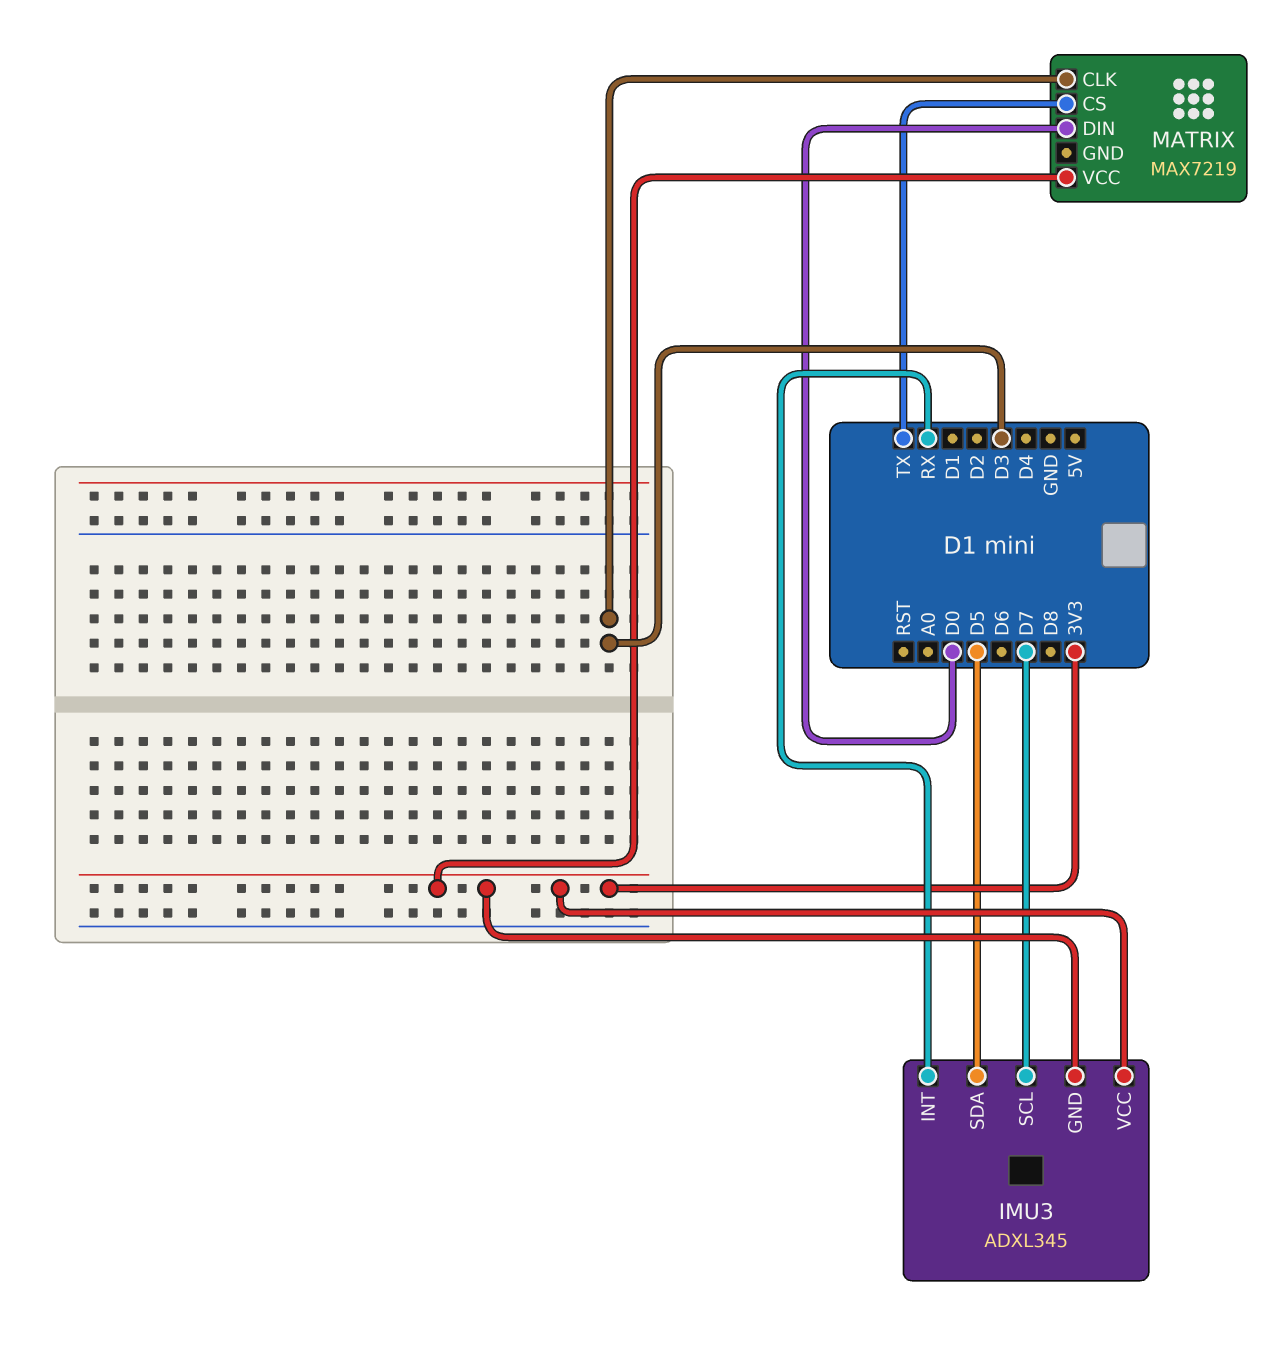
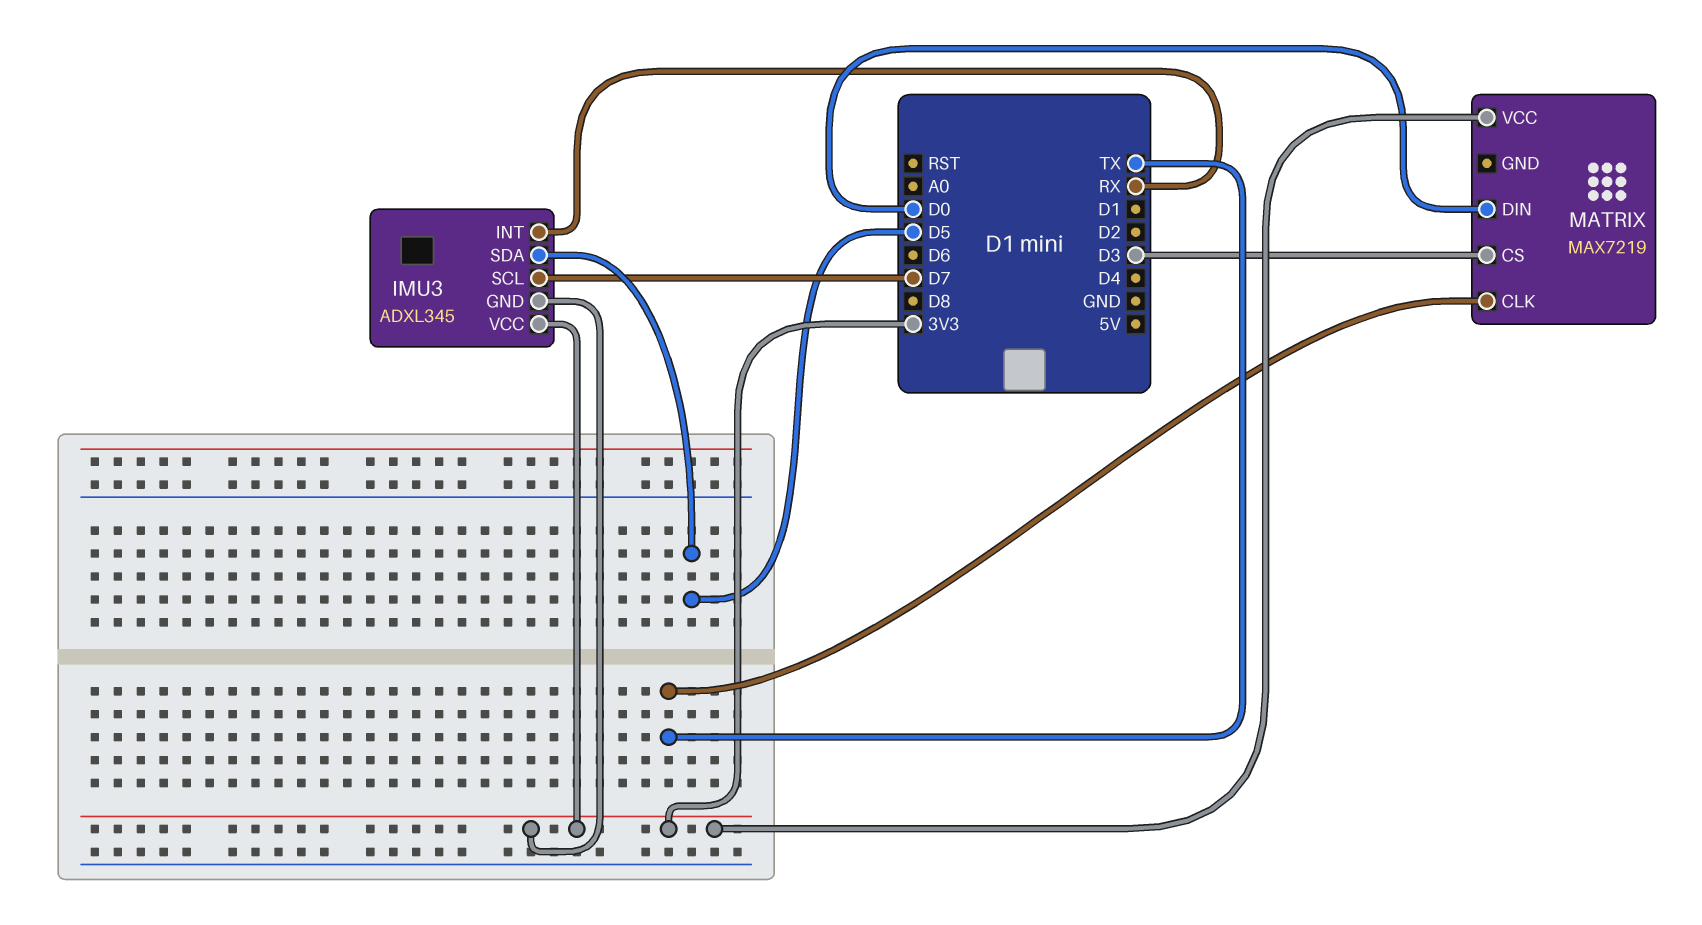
MATRIX pin CLK: D3 -> TX
MATRIX pin CS: TX -> D3

